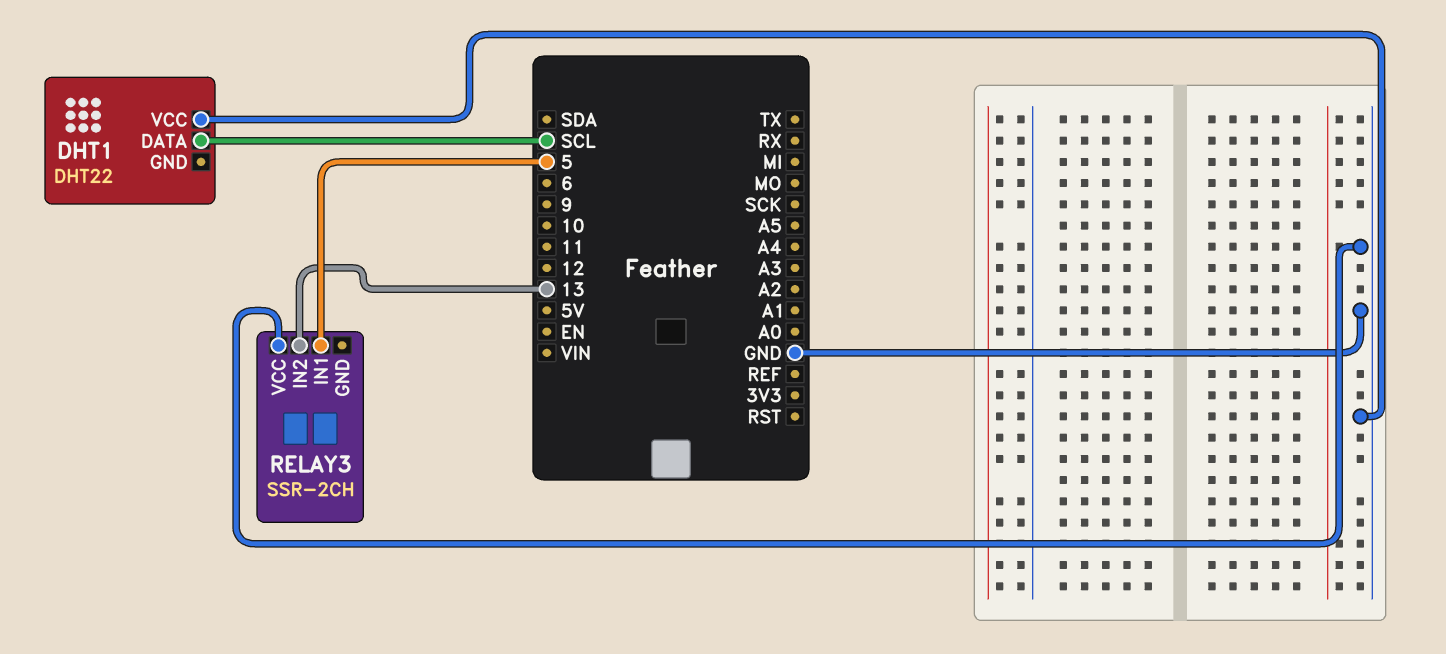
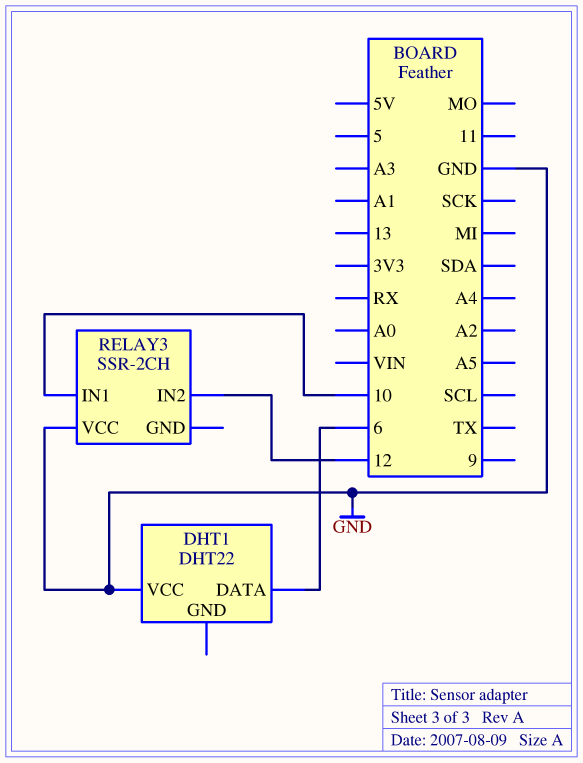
DHT1 pin DATA: SCL -> 6
RELAY3 pin IN1: 5 -> 10
RELAY3 pin IN2: 13 -> 12

